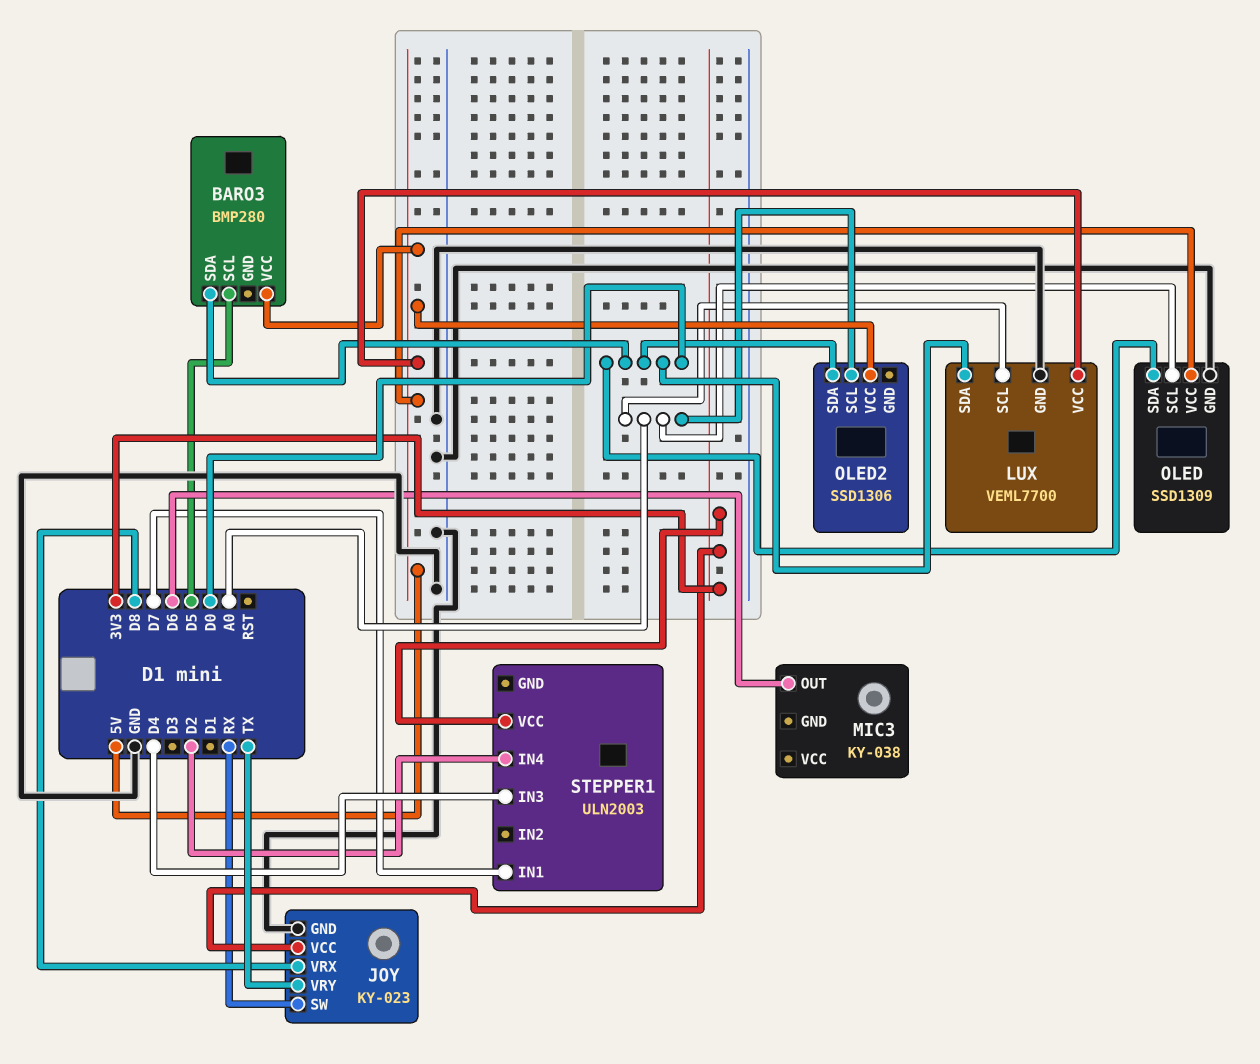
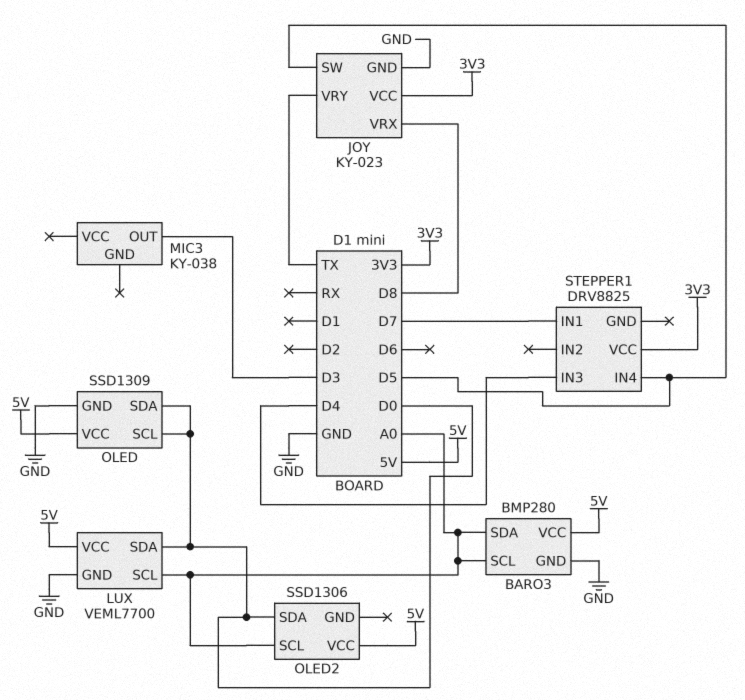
BARO3 pin GND: none -> GND
BARO3 pin SCL: D5 -> A0
BARO3 pin SDA: D0 -> A0
JOY pin SW: RX -> D5
MIC3 pin OUT: D6 -> D3
OLED pin SCL: A0 -> D0
STEPPER1: ULN2003 -> DRV8825
STEPPER1 pin IN4: D2 -> D5

